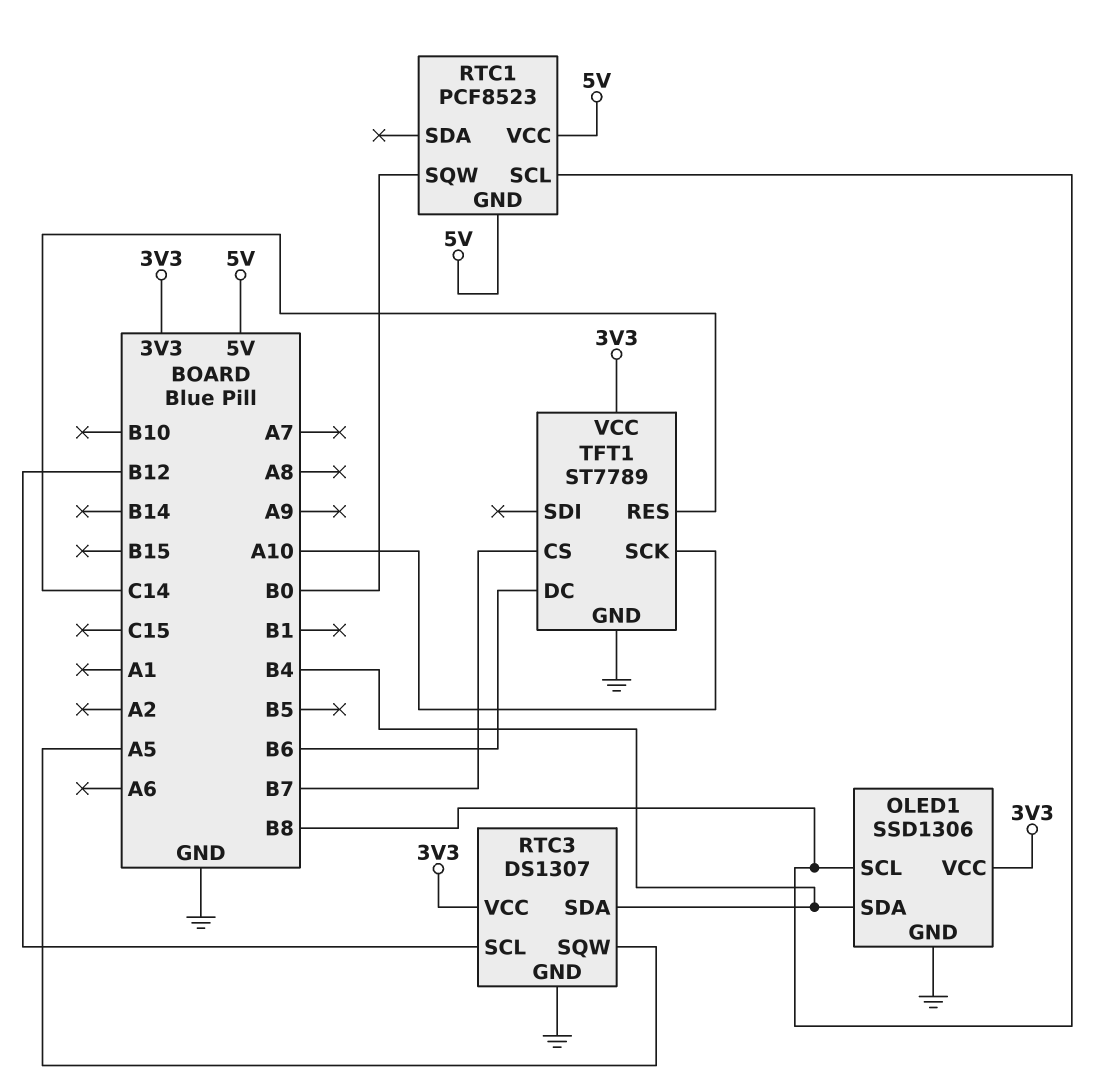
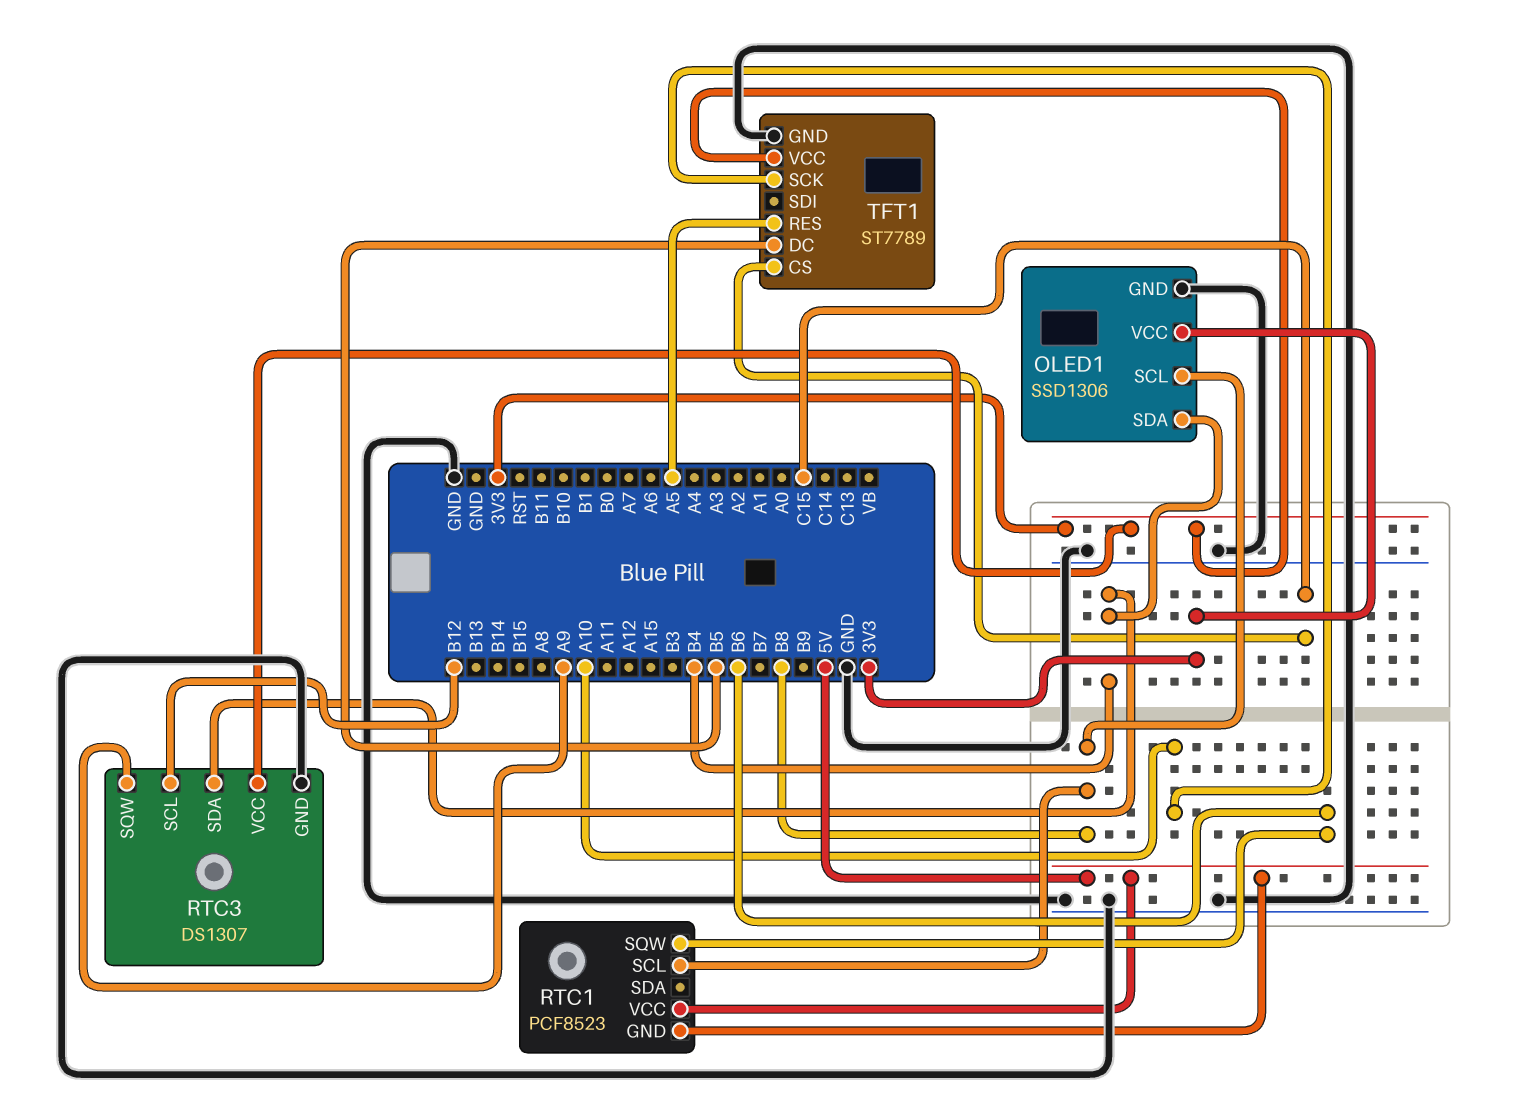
RTC1 pin SQW: B0 -> B6
RTC3 pin SQW: A5 -> A9
TFT1 pin CS: B7 -> C15
TFT1 pin DC: B6 -> B5
TFT1 pin RES: C14 -> A5

